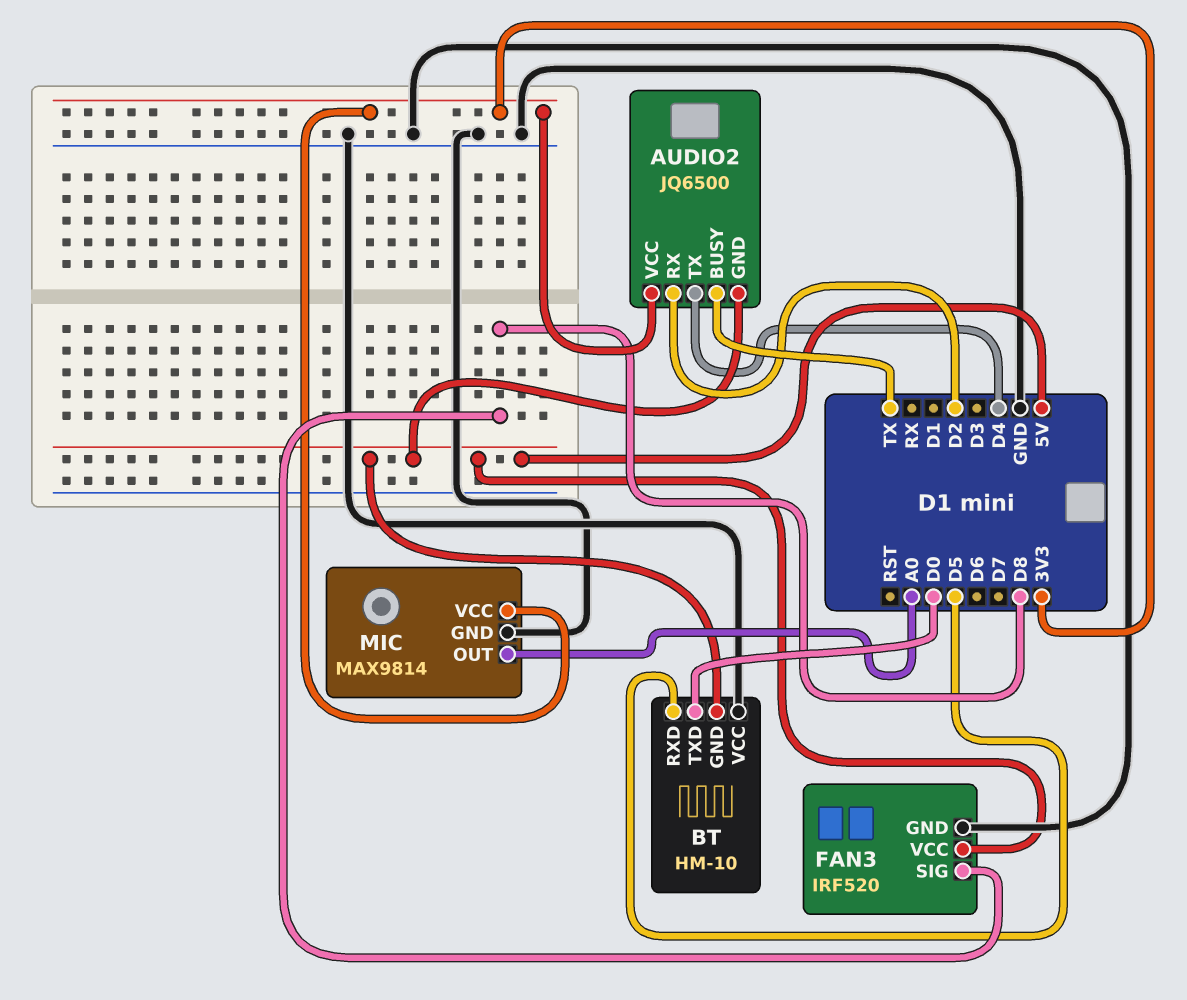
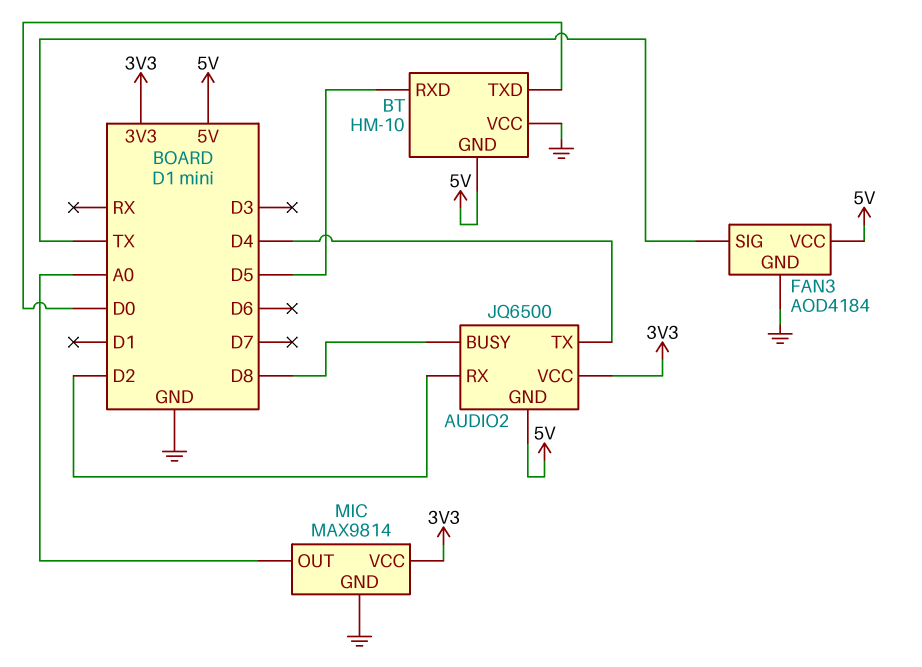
AUDIO2 pin BUSY: TX -> D8
FAN3: IRF520 -> AOD4184
FAN3 pin SIG: D8 -> TX

